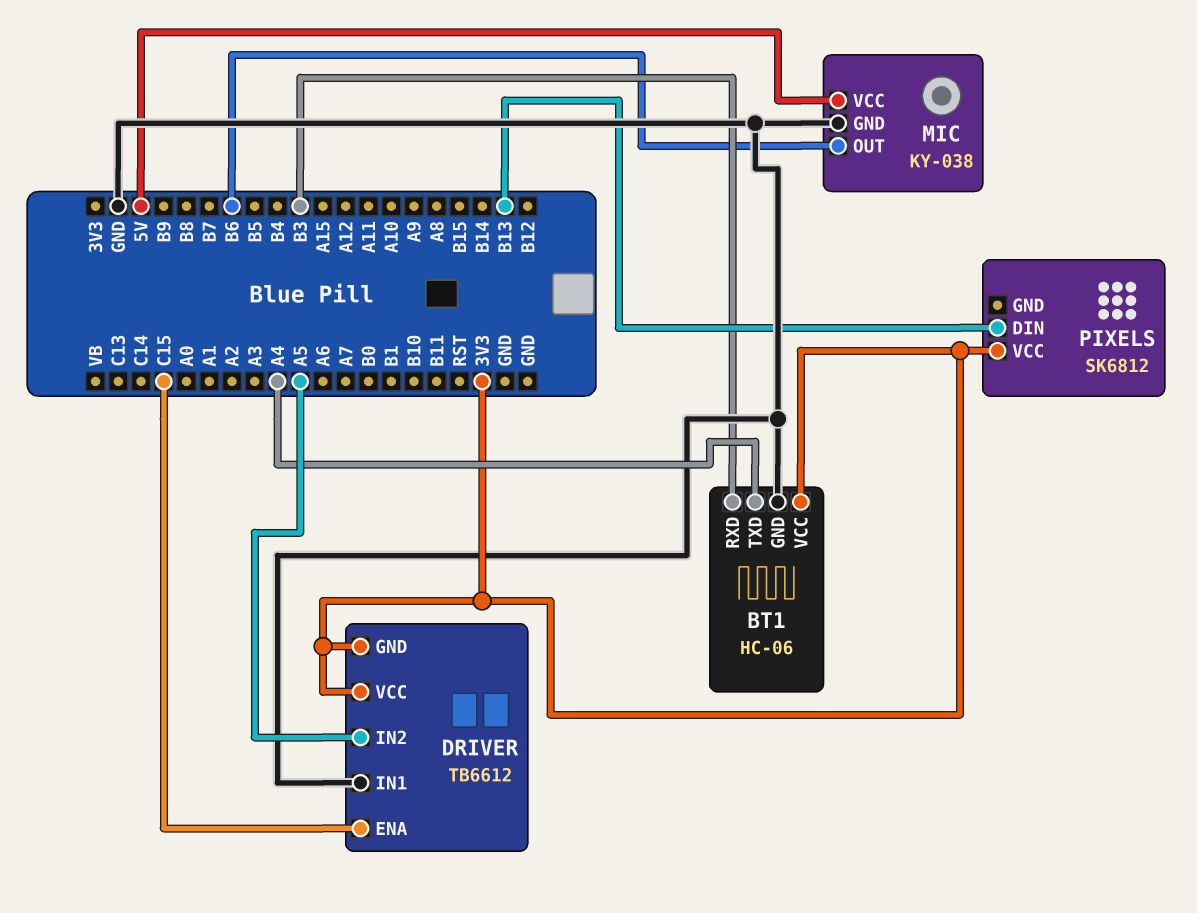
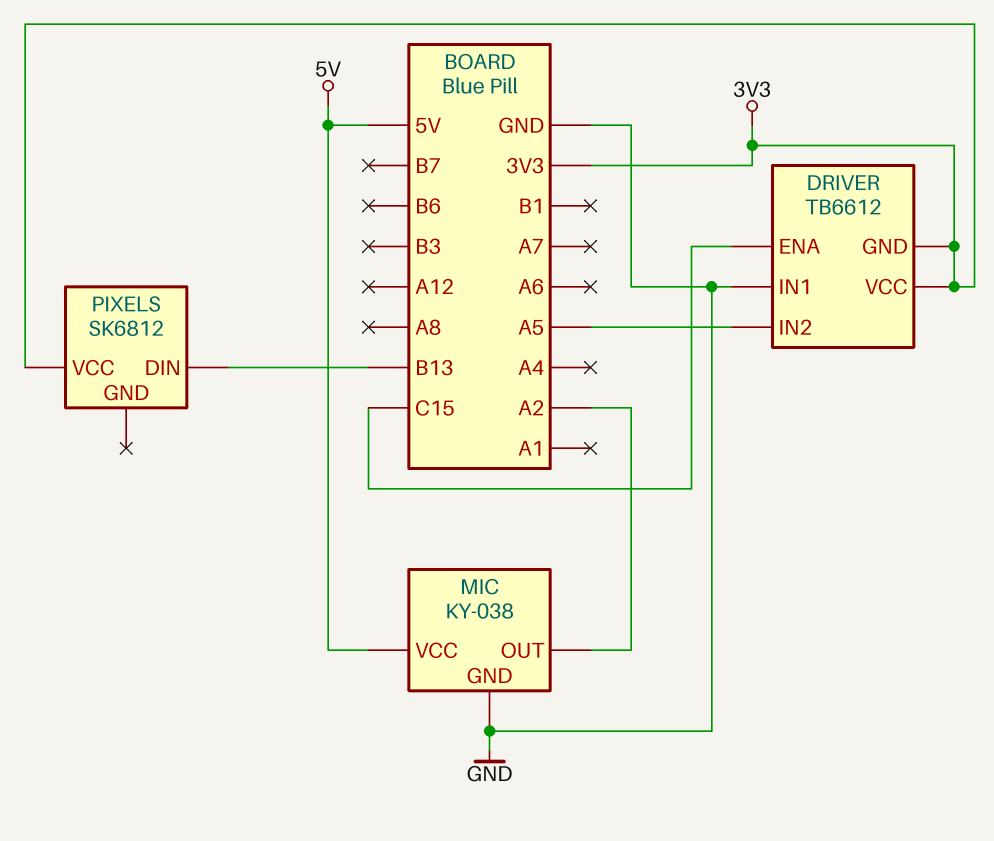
BT1: HC-06 -> none
BT1 pin GND: GND -> none
BT1 pin RXD: B3 -> none
BT1 pin TXD: A4 -> none
BT1 pin VCC: 3V3 -> none
MIC pin OUT: B6 -> A2

